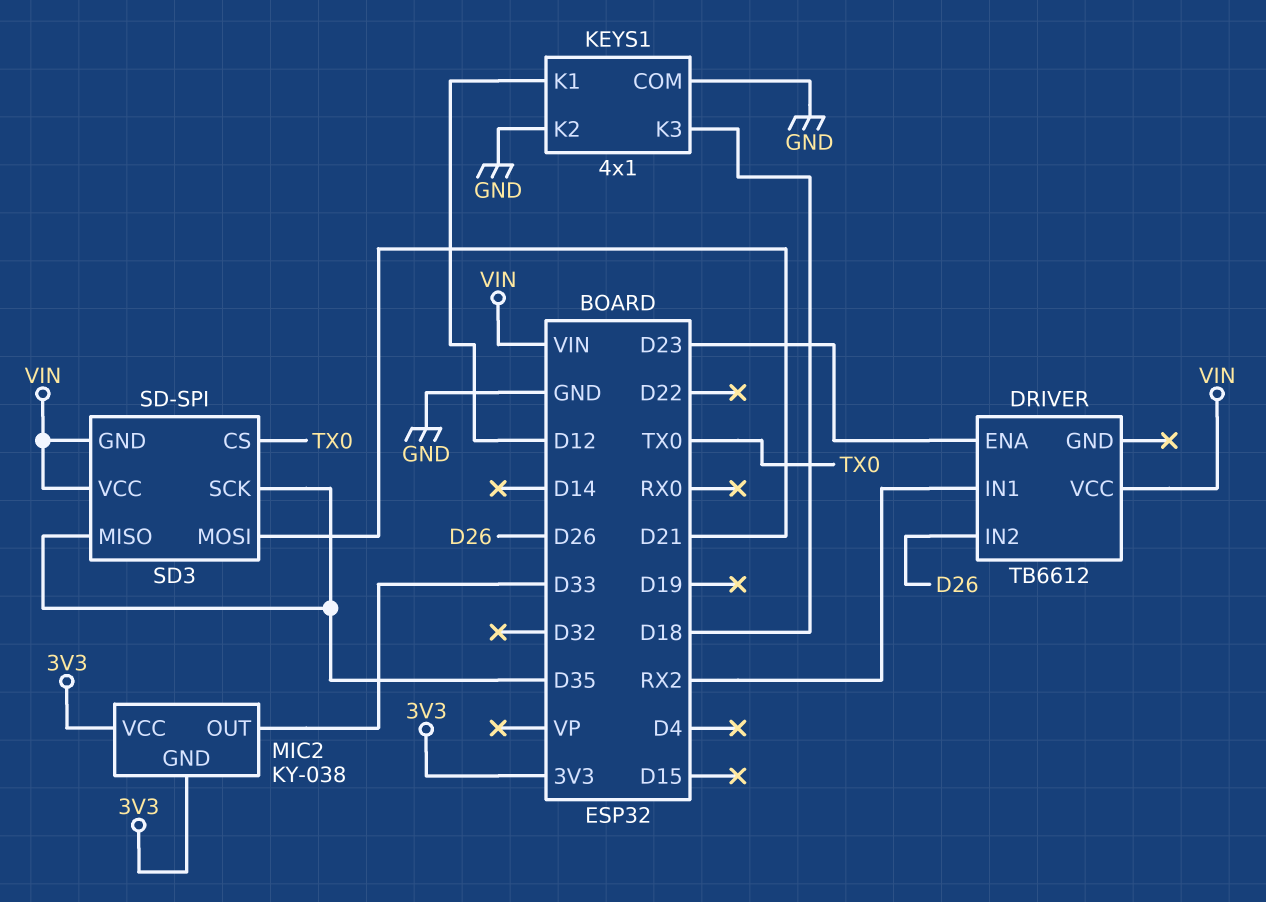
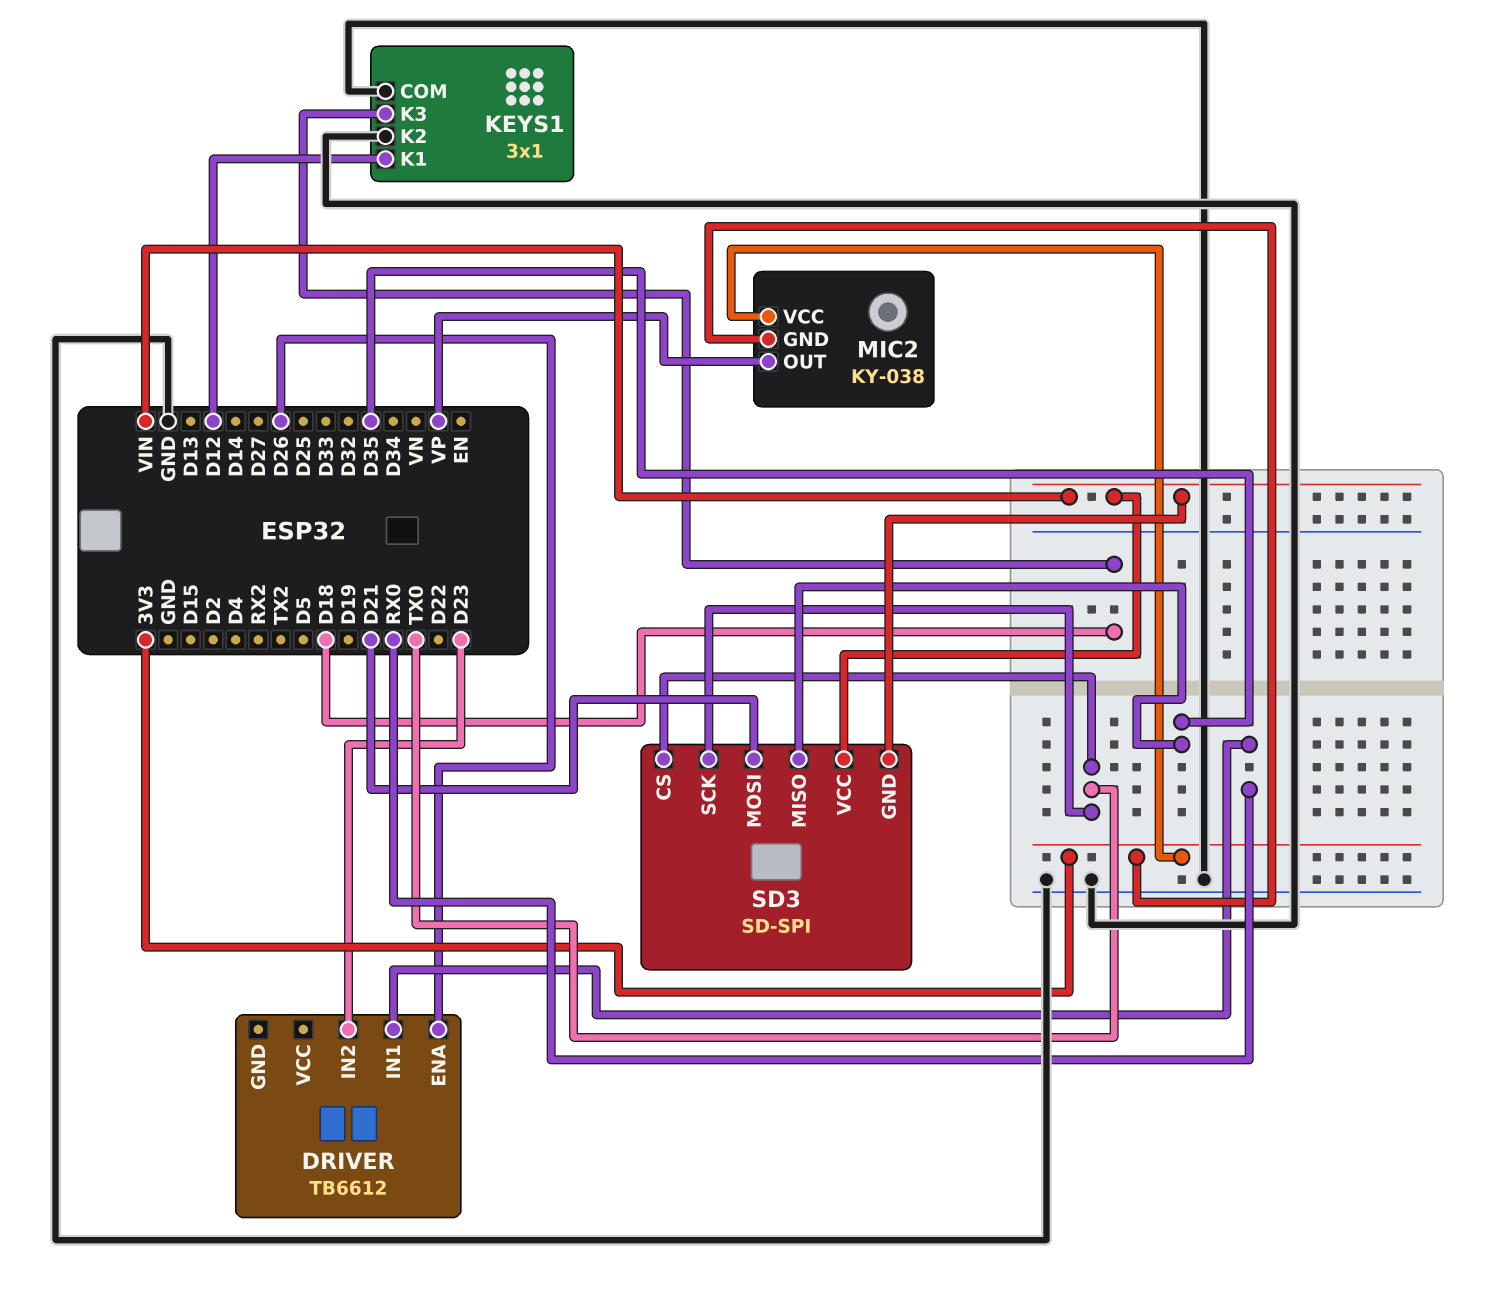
DRIVER pin ENA: D23 -> D26
DRIVER pin IN1: RX2 -> RX0
DRIVER pin IN2: D26 -> D23
DRIVER pin VCC: VIN -> none
KEYS1: 4x1 -> 3x1
MIC2 pin OUT: D33 -> VP
SD3 pin SCK: D35 -> TX0

